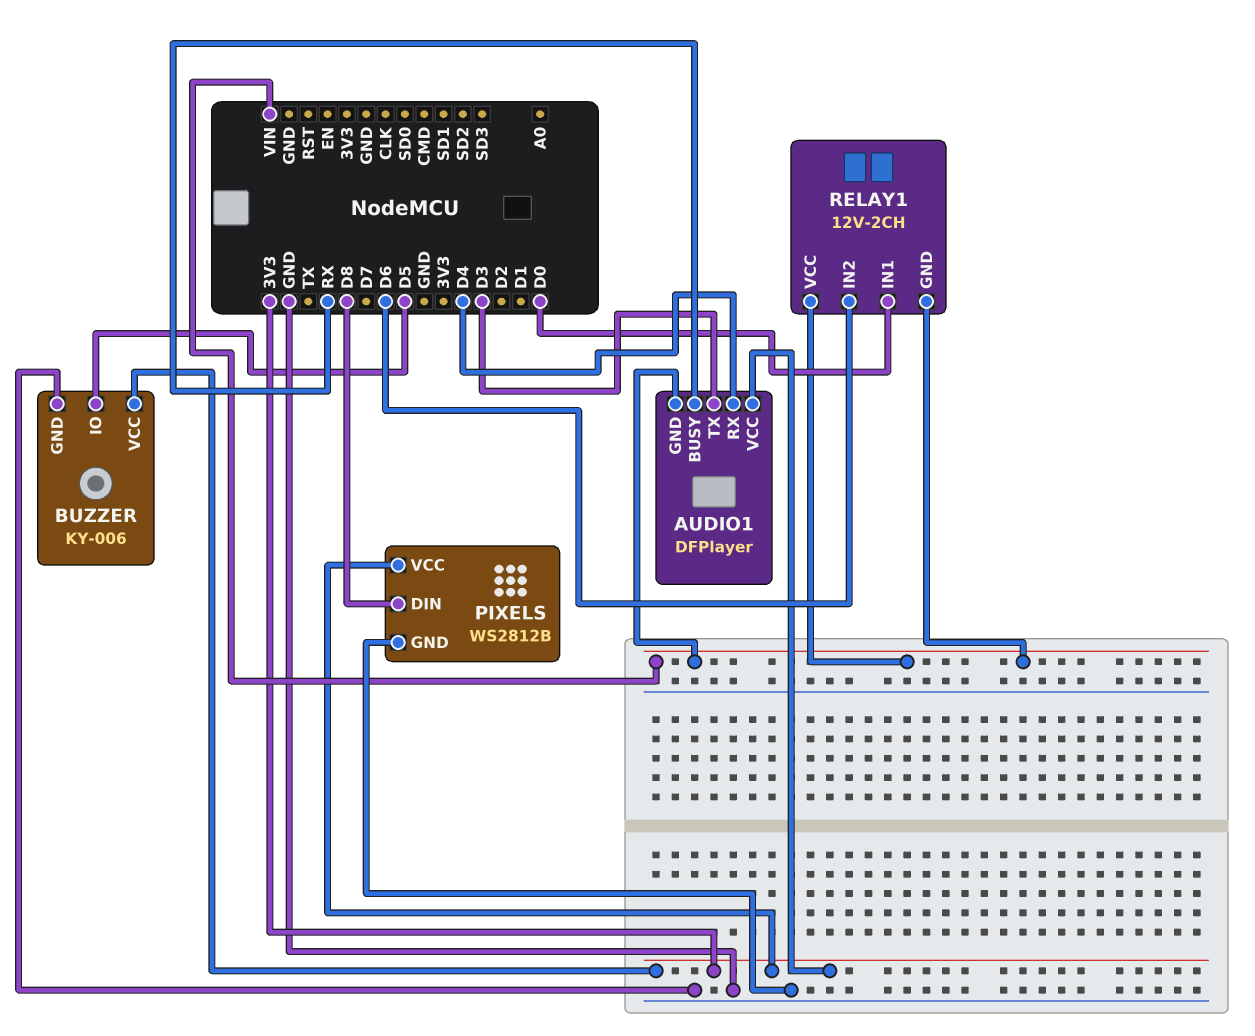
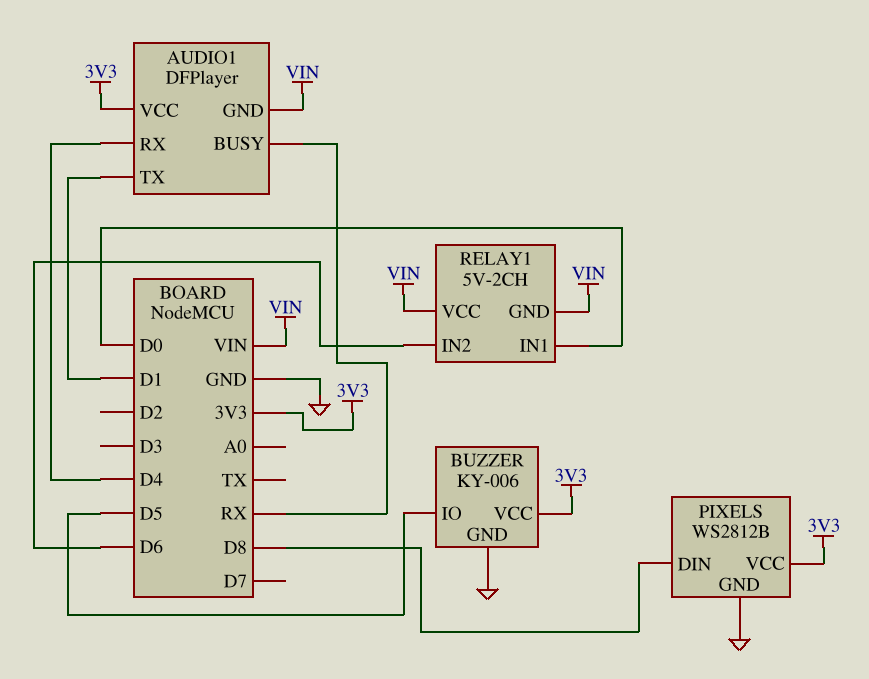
AUDIO1 pin TX: D3 -> D1
RELAY1: 12V-2CH -> 5V-2CH

